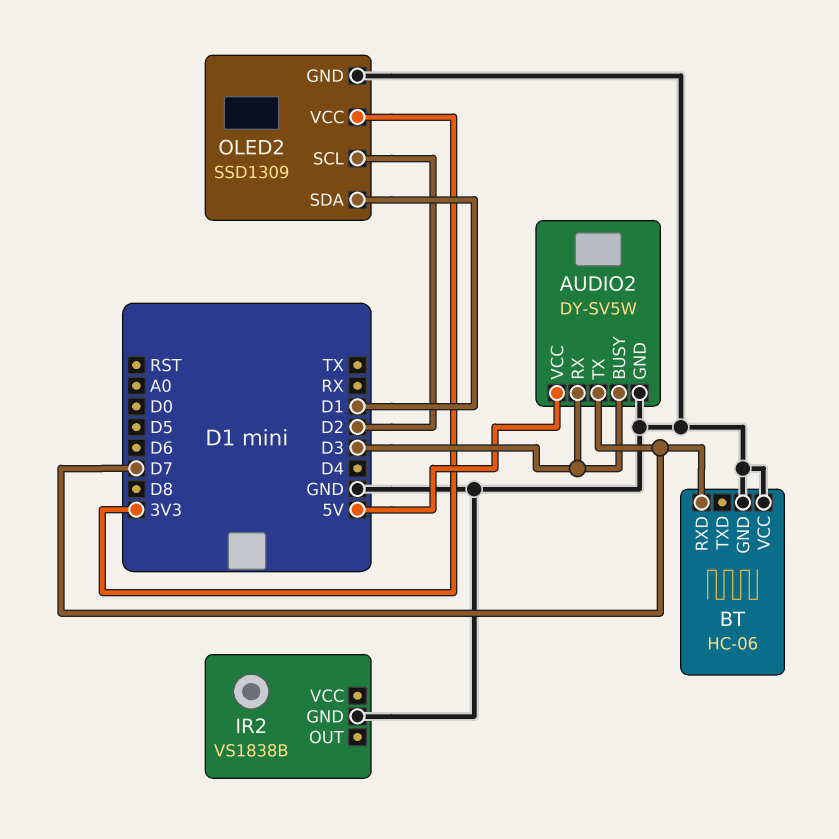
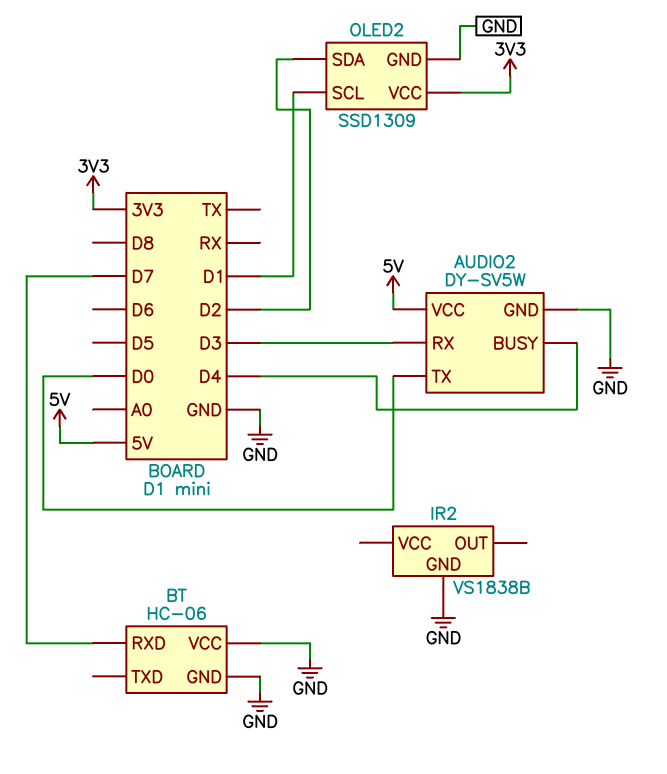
AUDIO2 pin BUSY: D3 -> D4
AUDIO2 pin TX: D7 -> D0
OLED2 pin SCL: D2 -> D1
OLED2 pin SDA: D1 -> D2

